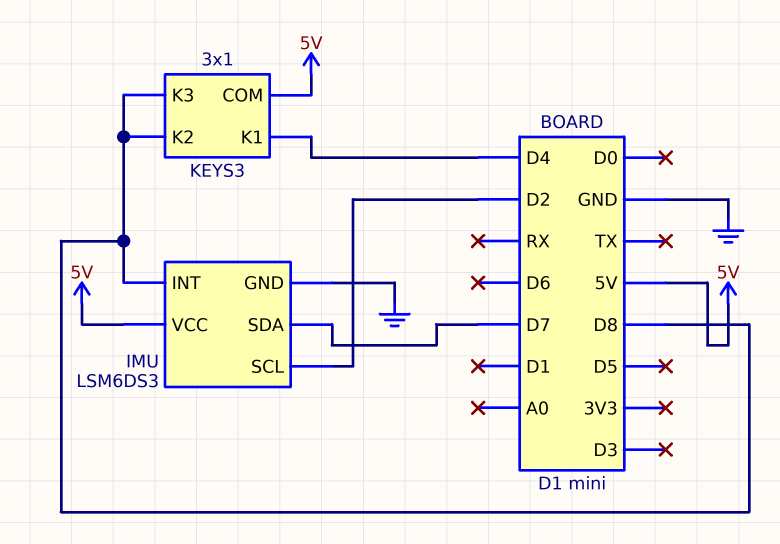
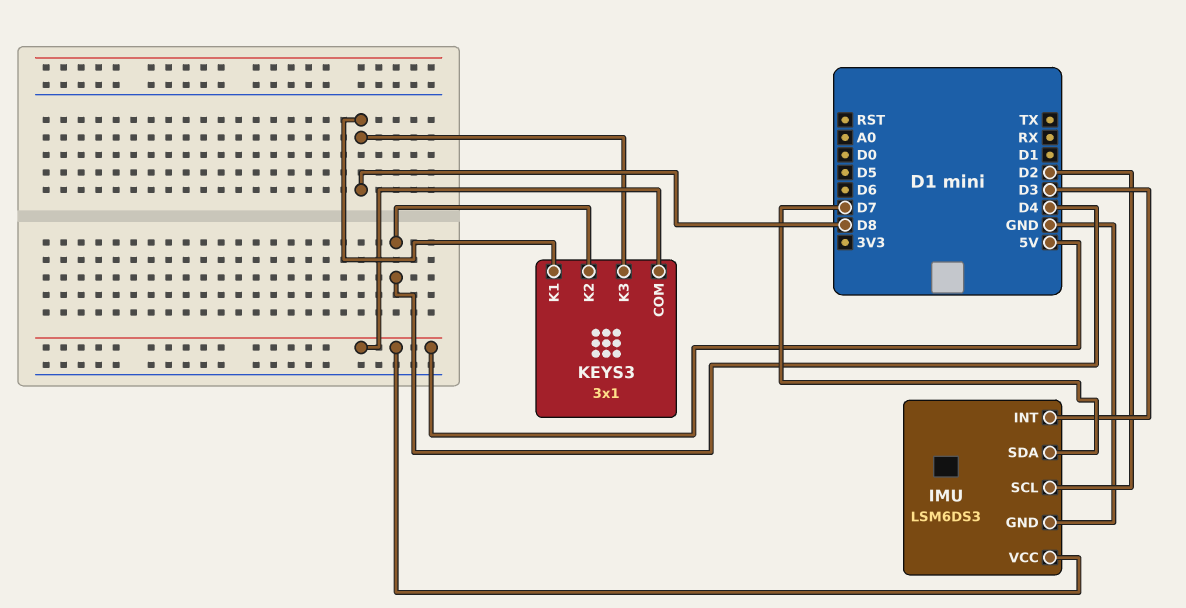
IMU pin INT: D8 -> D3
KEYS3 pin K1: D4 -> D8
KEYS3 pin K2: D8 -> D4

